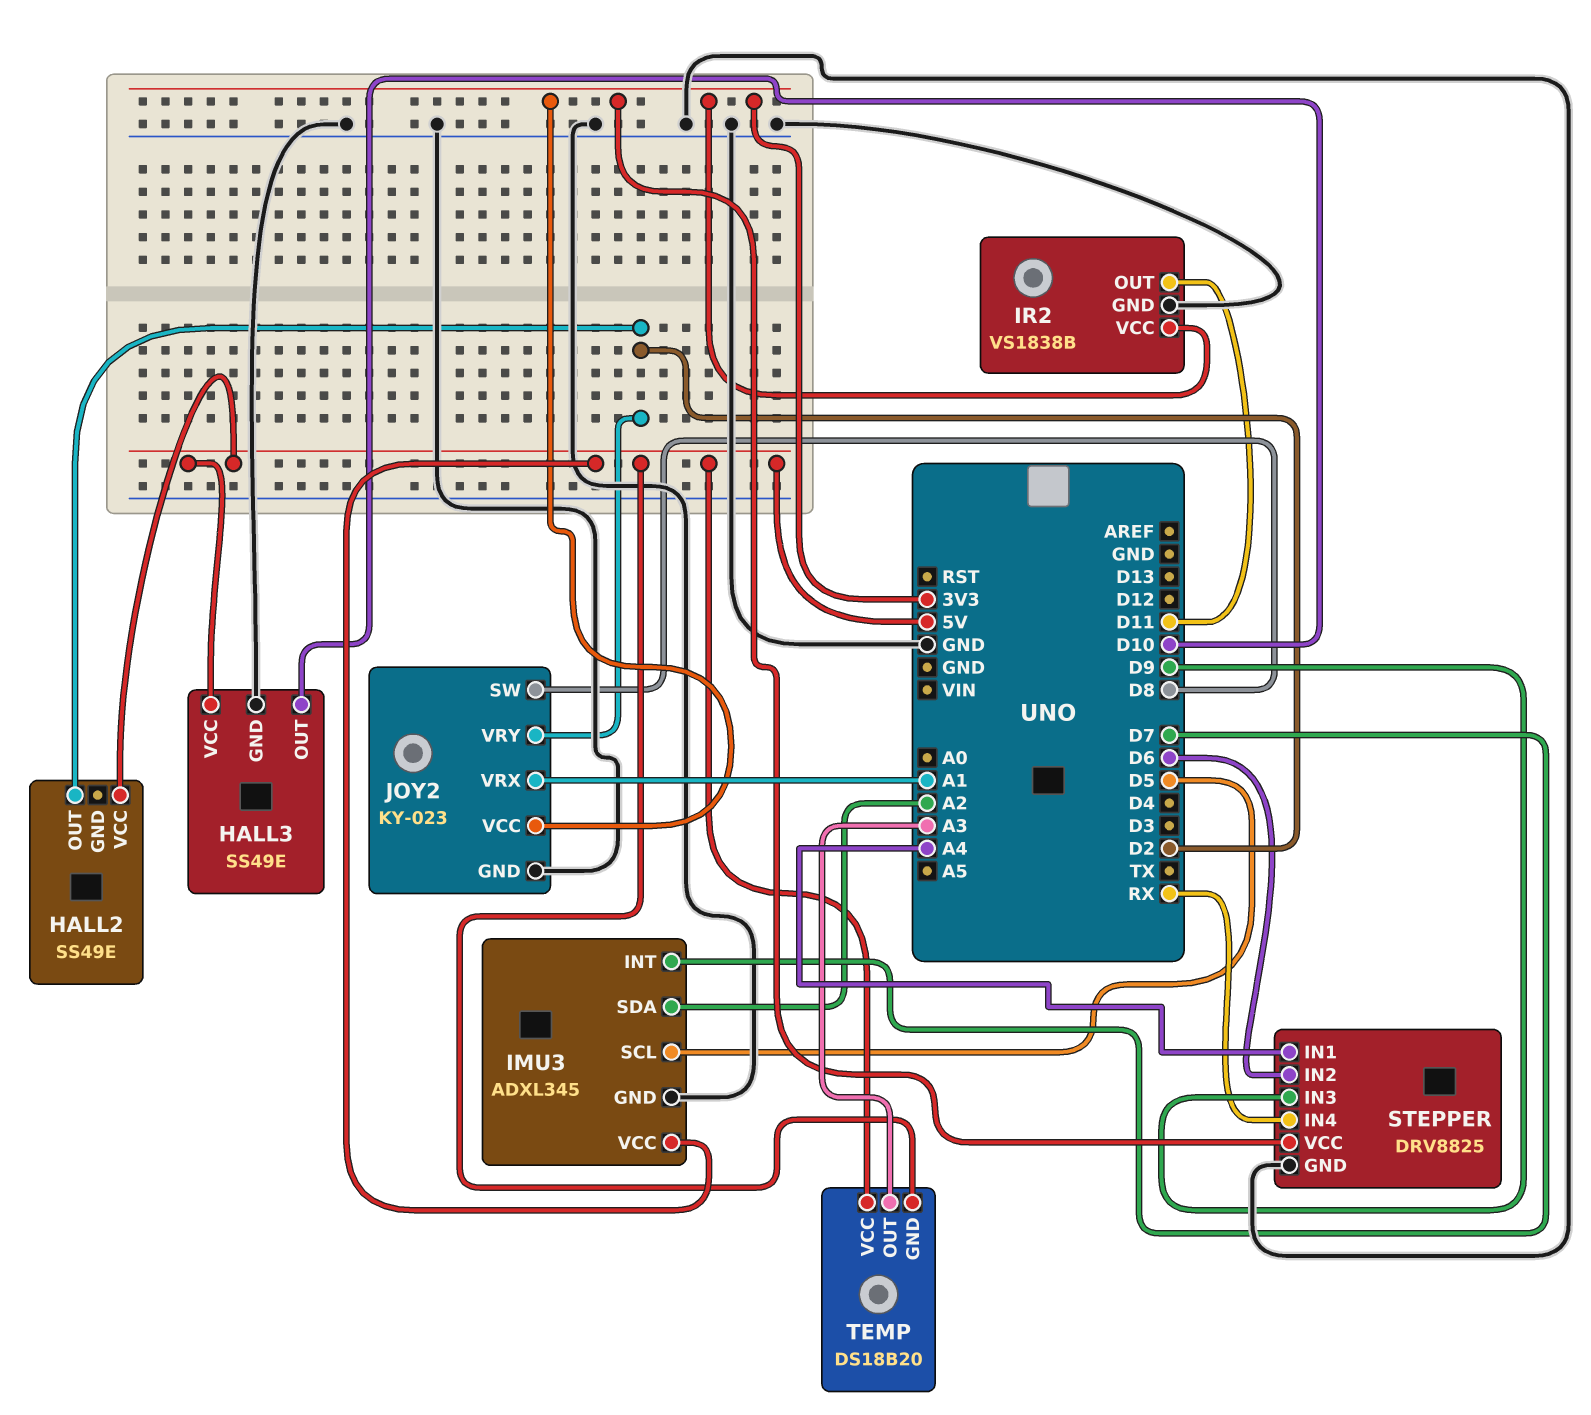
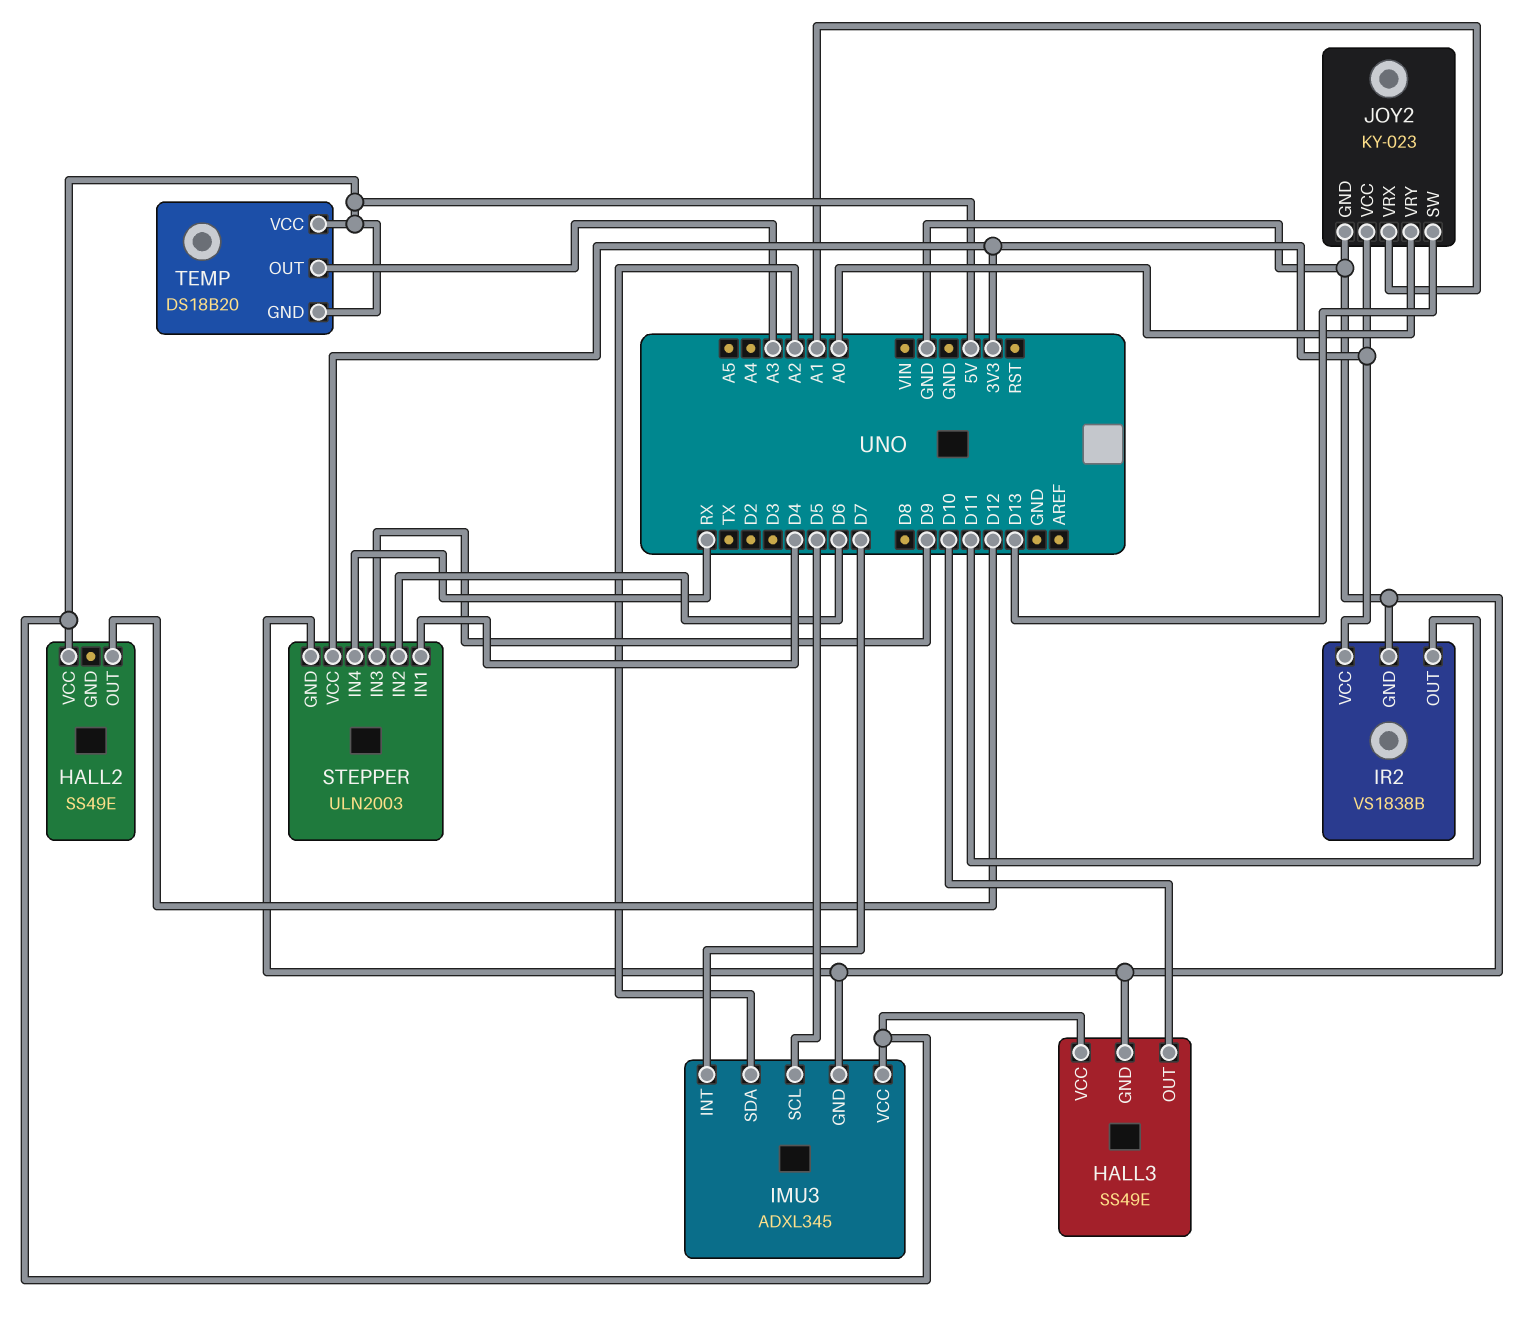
HALL2 pin OUT: D2 -> D12
JOY2 pin SW: D8 -> D13
JOY2 pin VRY: D2 -> A0
STEPPER: DRV8825 -> ULN2003
STEPPER pin IN1: A4 -> D4

